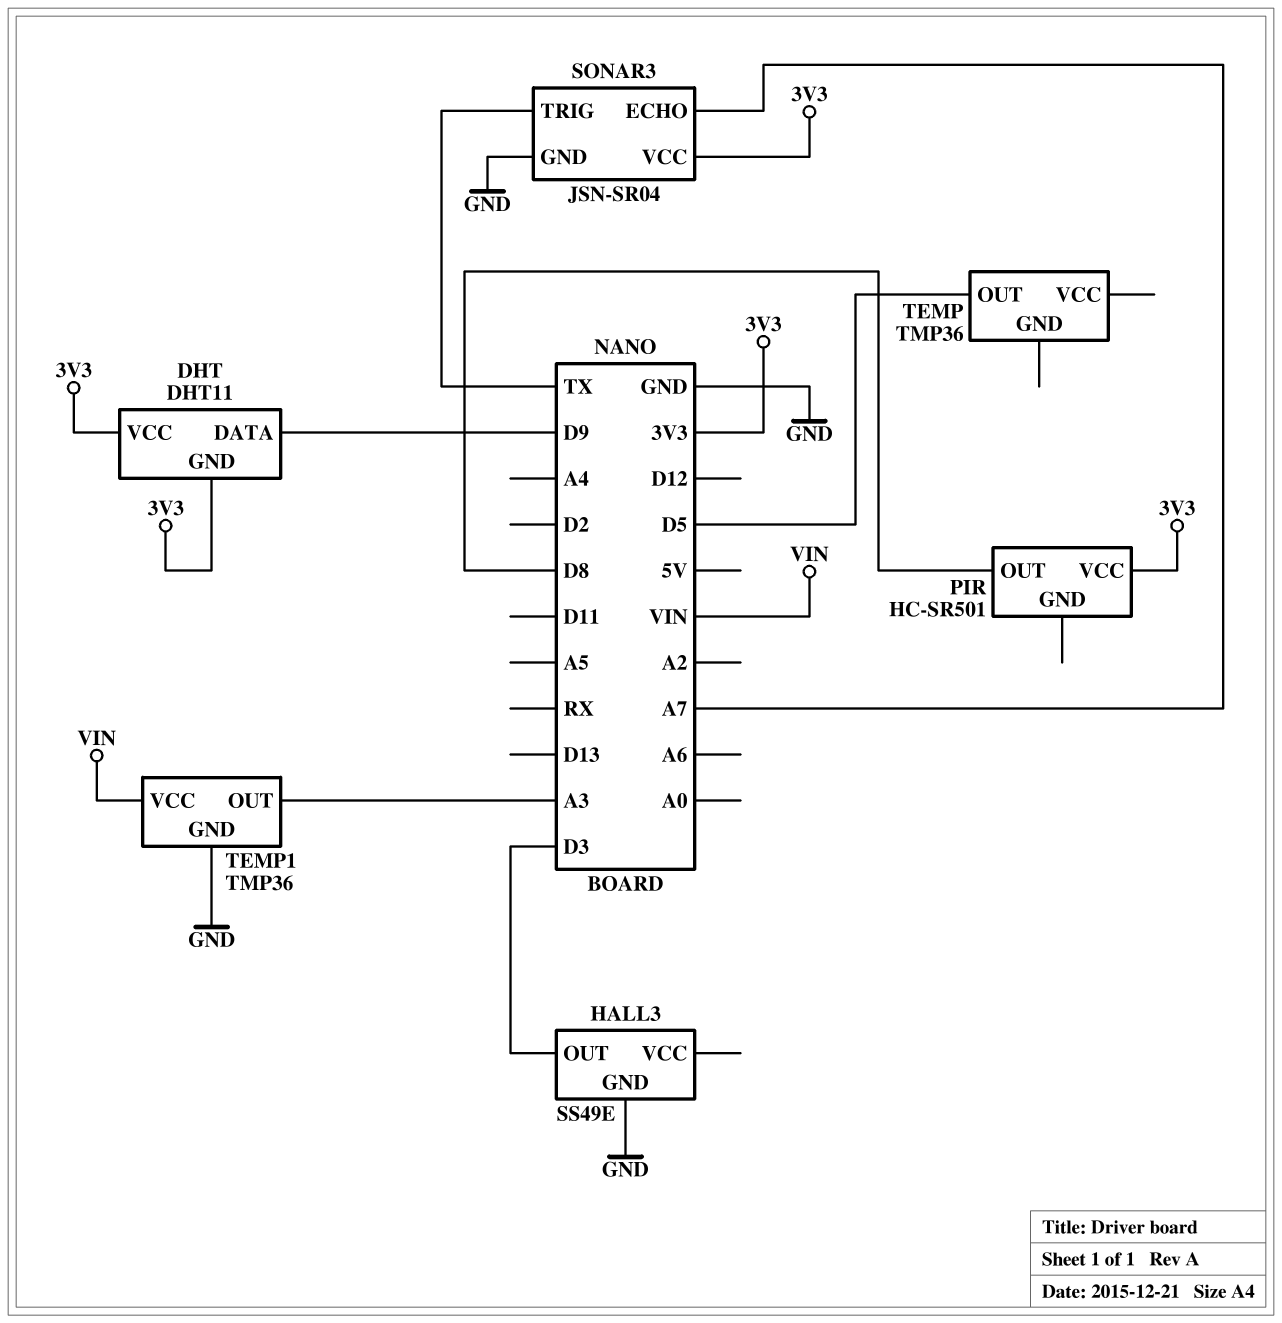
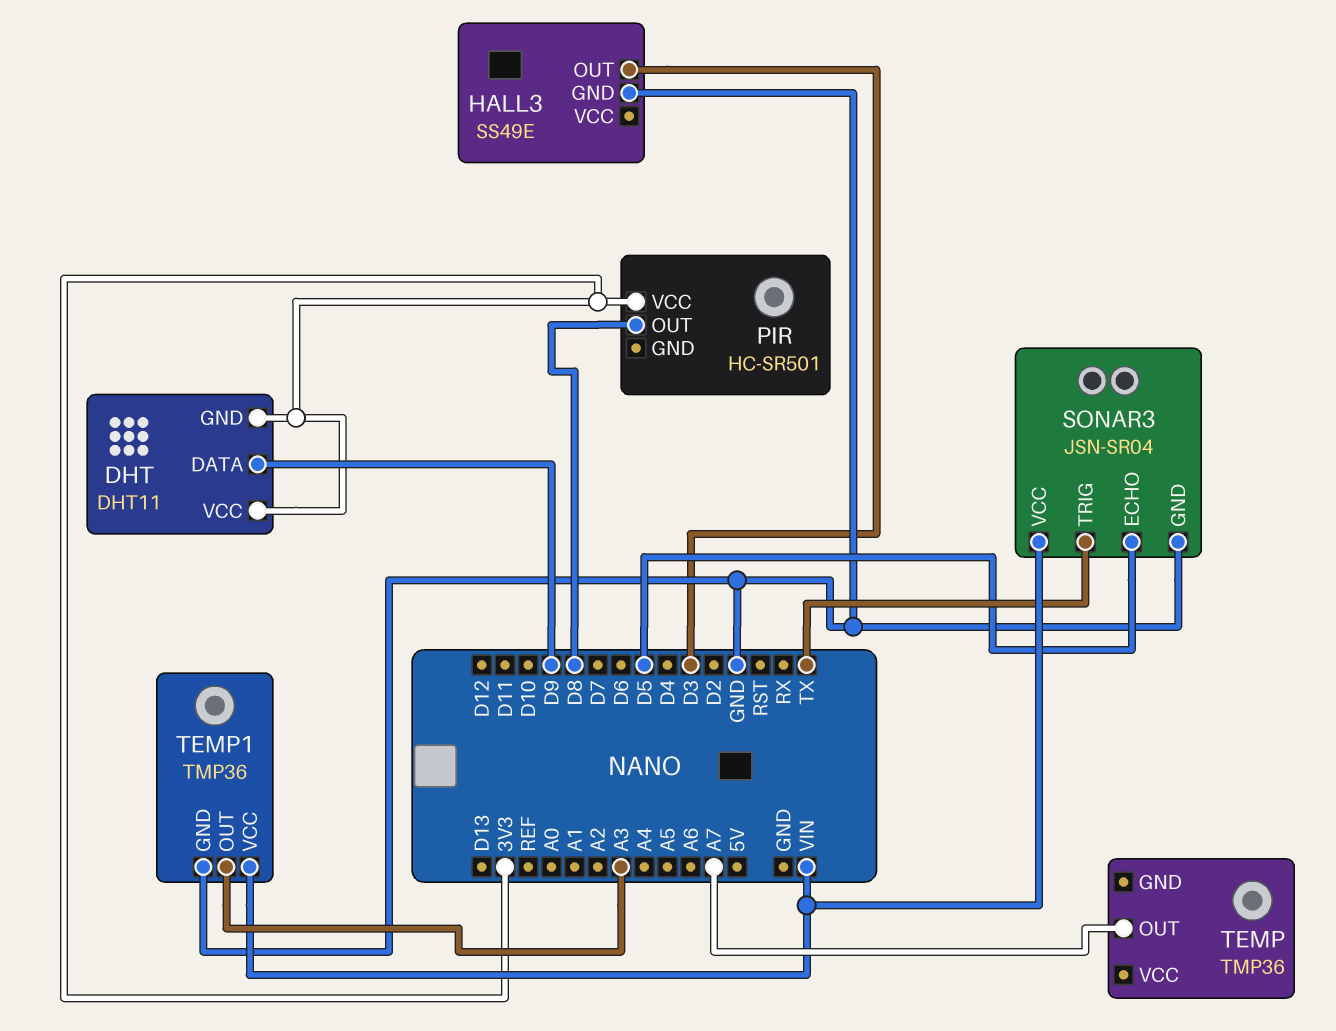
SONAR3 pin ECHO: A7 -> D5
SONAR3 pin VCC: 3V3 -> VIN
TEMP pin OUT: D5 -> A7

